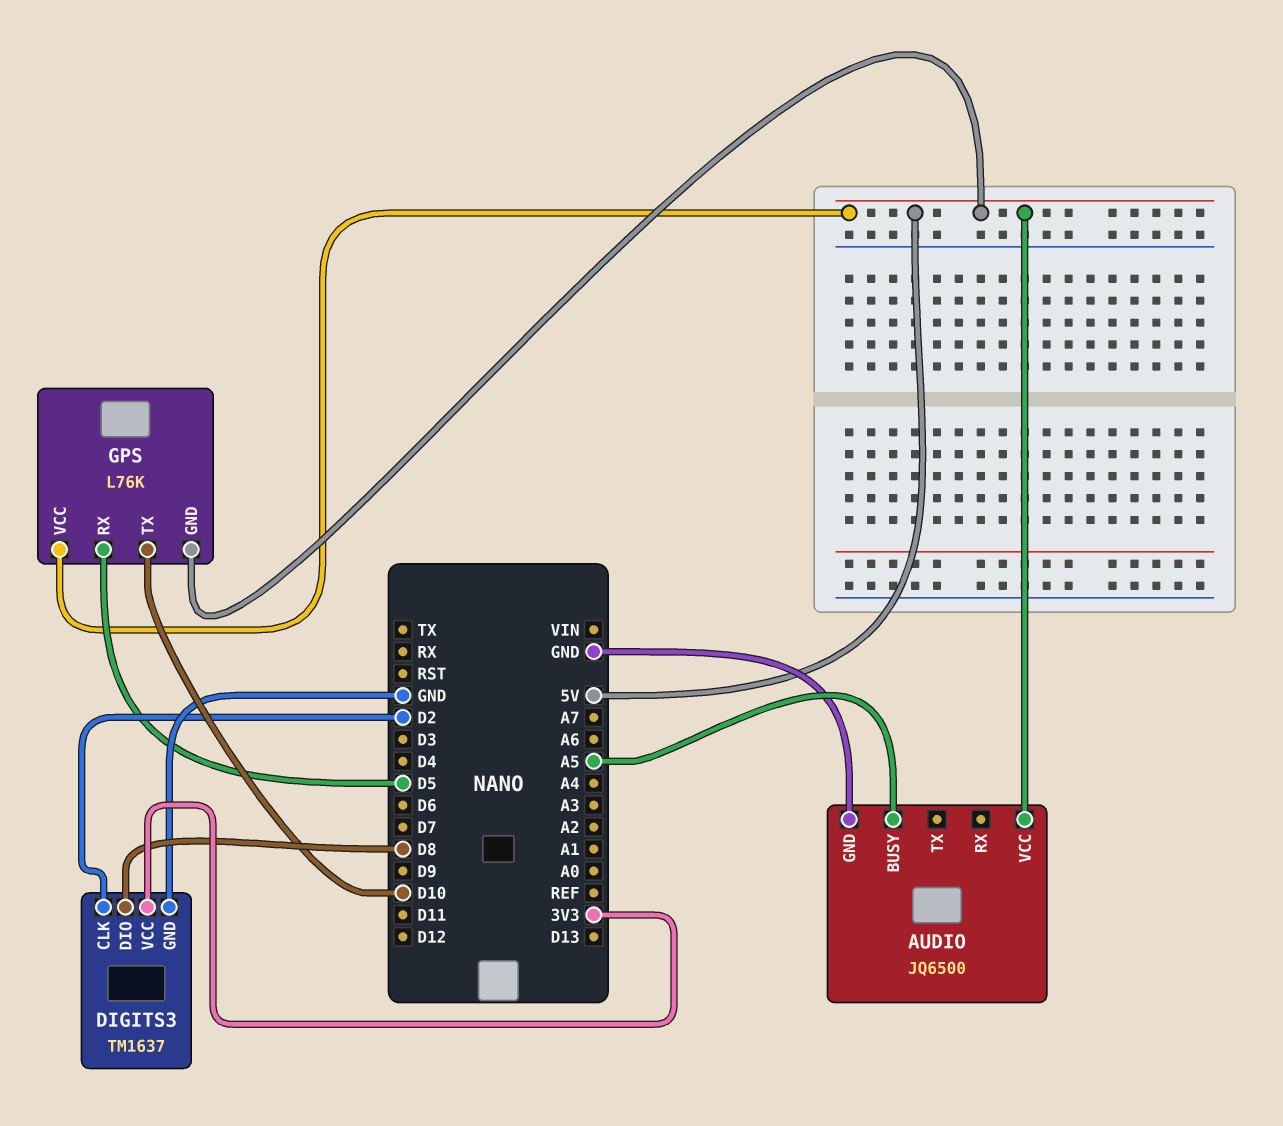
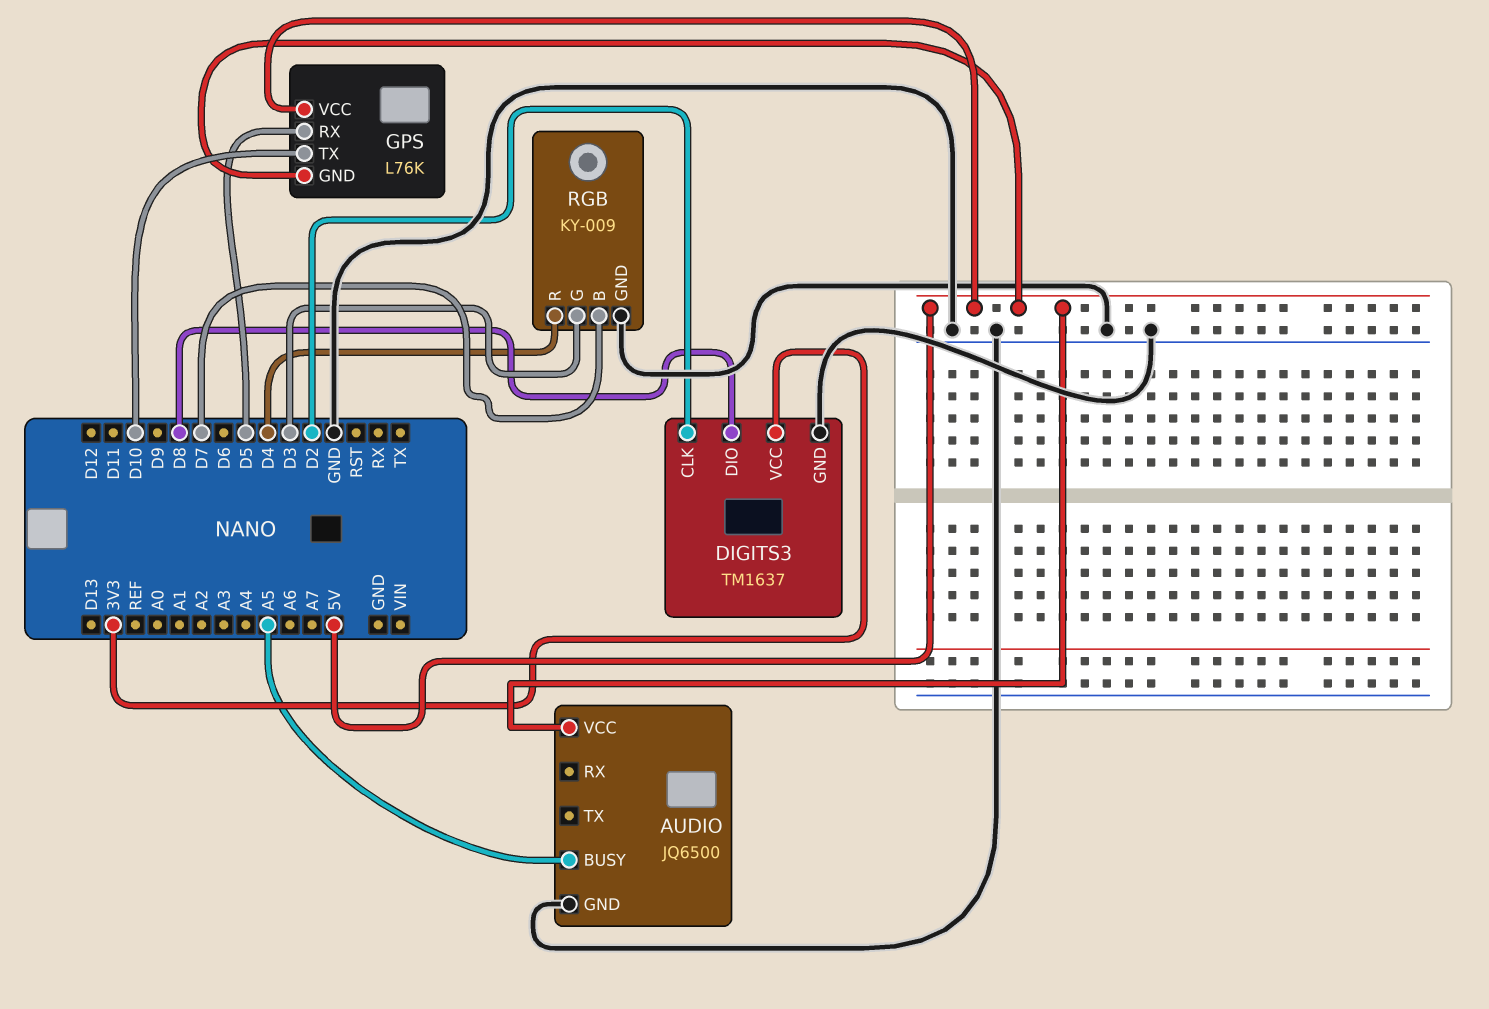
RGB: none -> KY-009
RGB pin B: none -> D7
RGB pin G: none -> D3
RGB pin GND: none -> GND
RGB pin R: none -> D4

